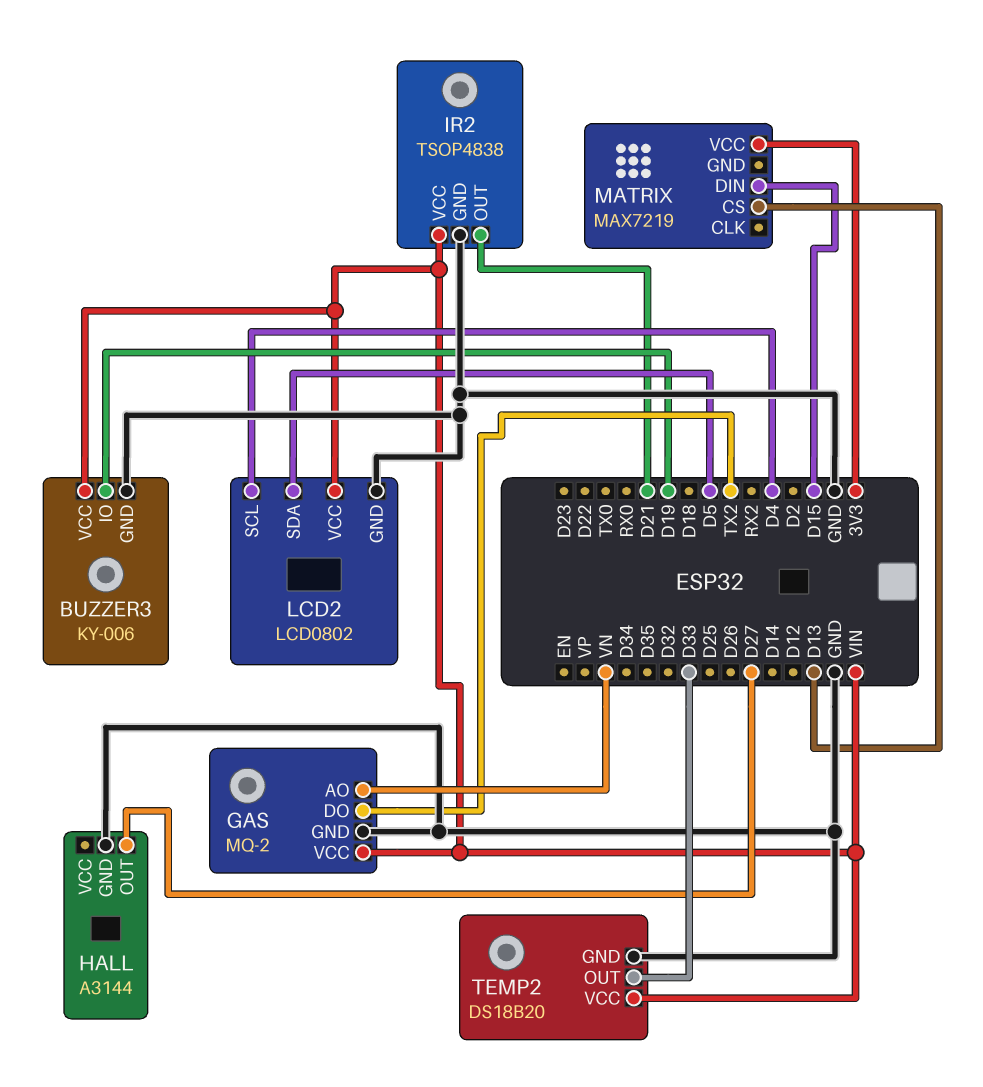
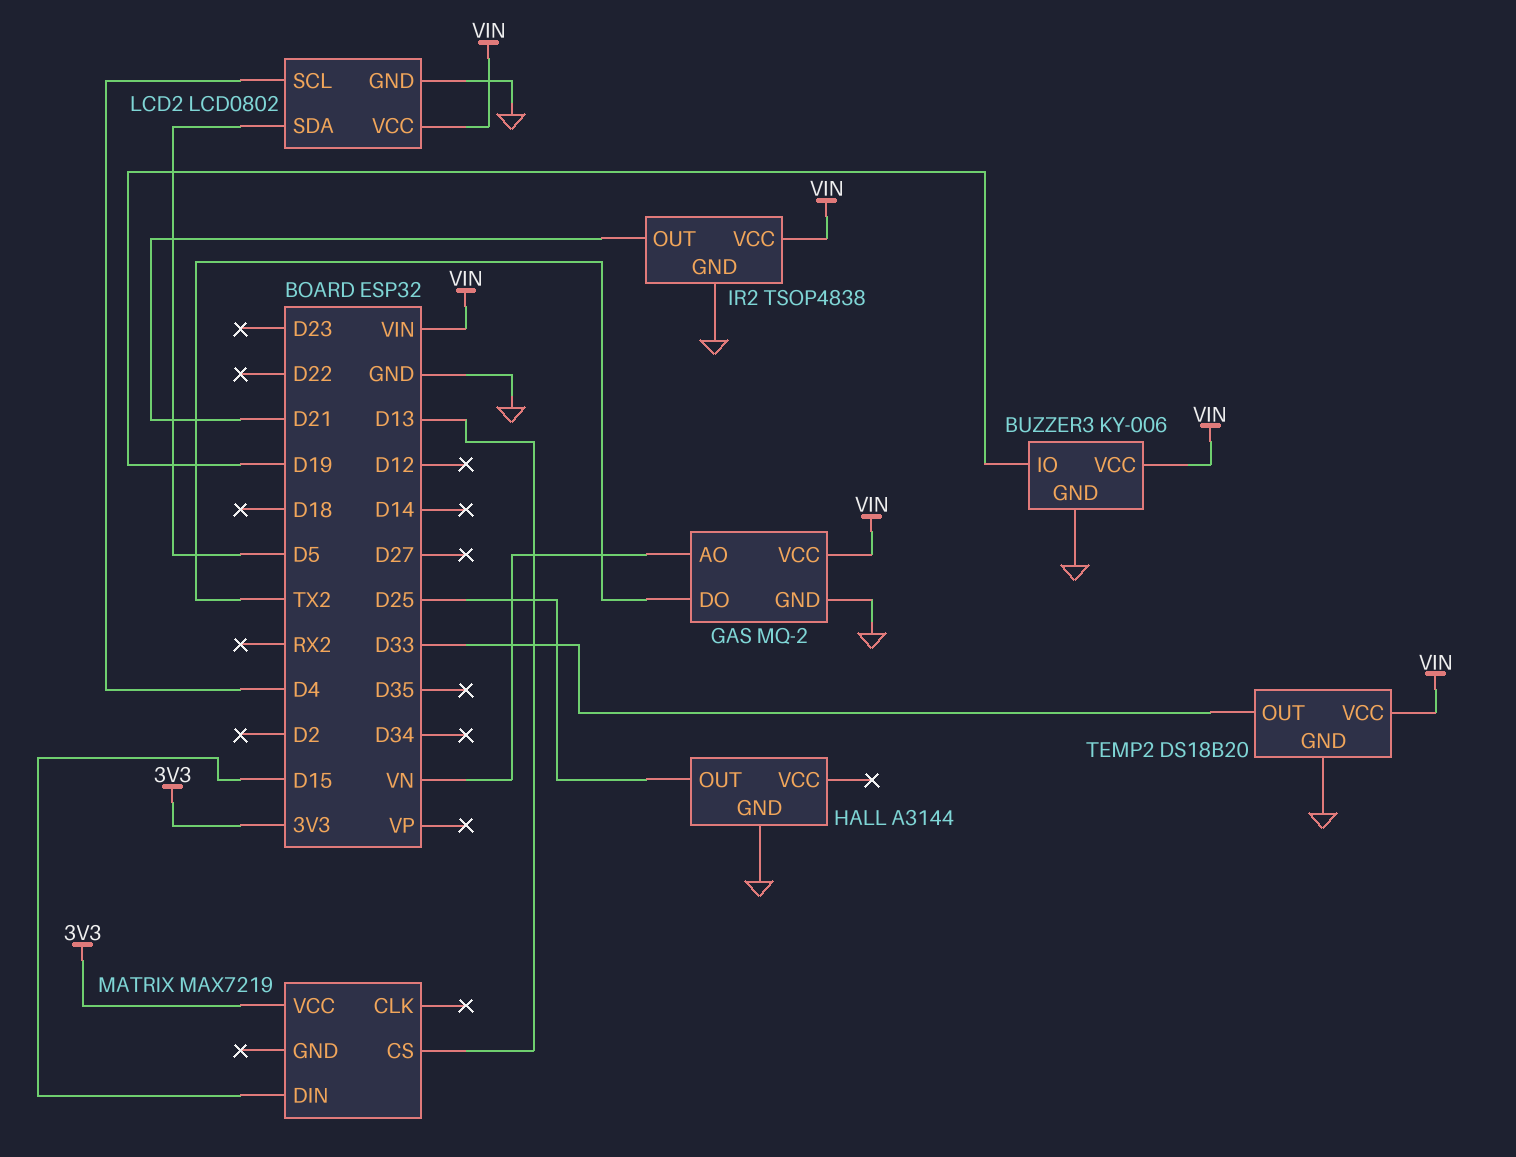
HALL pin OUT: D27 -> D25

